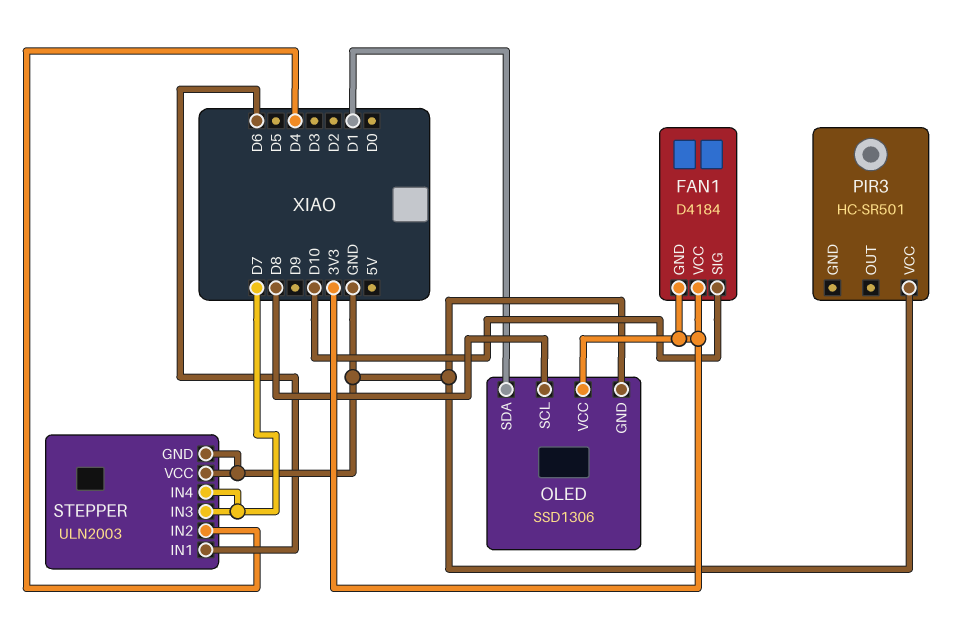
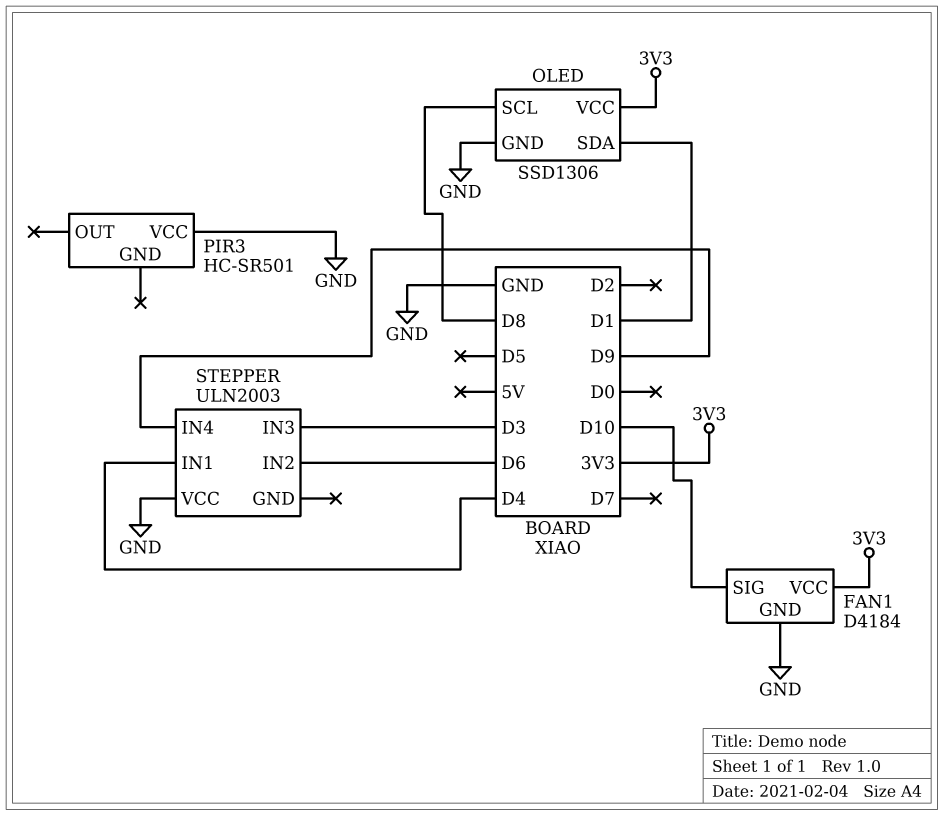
FAN1 pin GND: 3V3 -> GND
STEPPER pin GND: GND -> none
STEPPER pin IN1: D6 -> D4
STEPPER pin IN2: D4 -> D6
STEPPER pin IN3: D7 -> D3
STEPPER pin IN4: D7 -> D9

